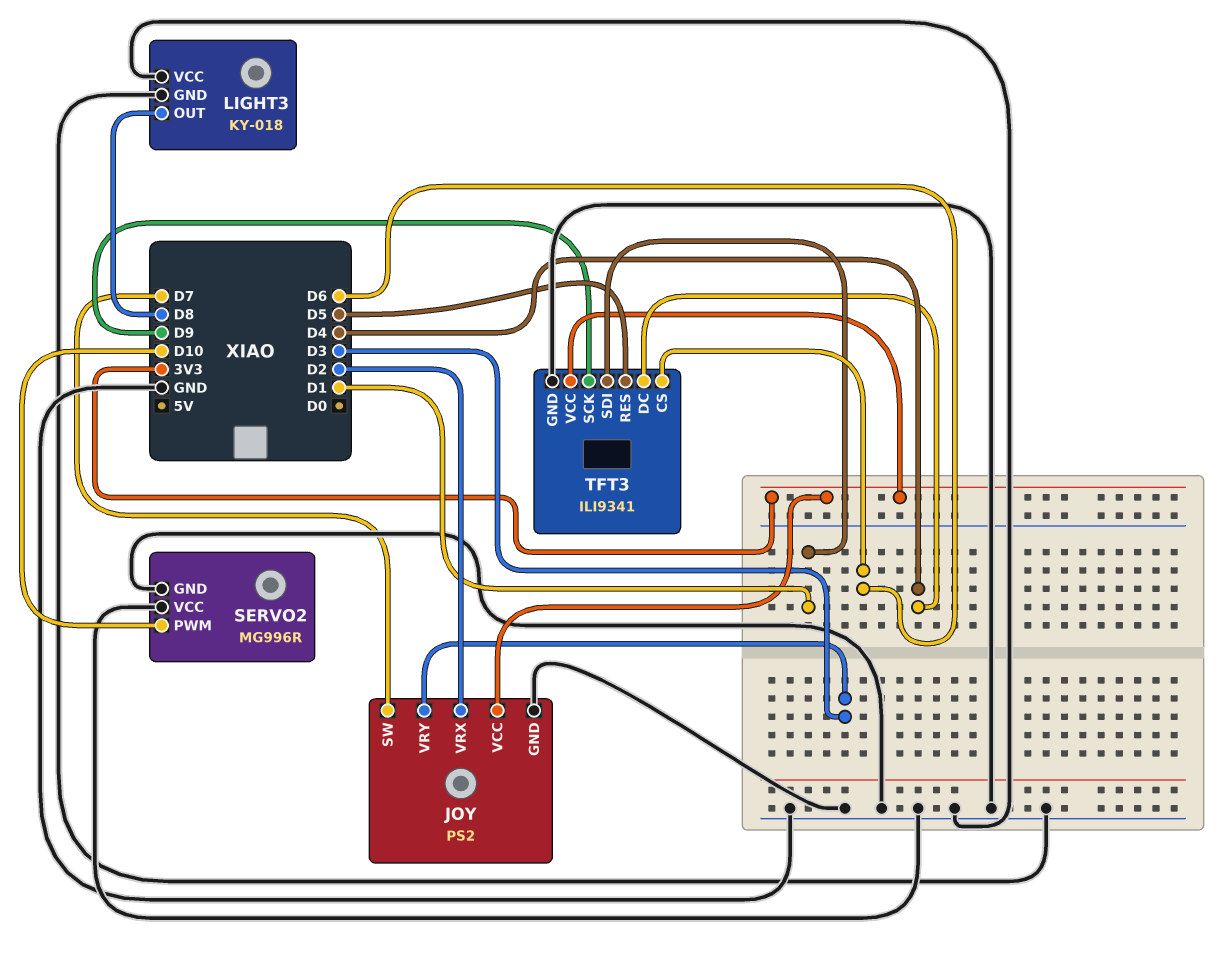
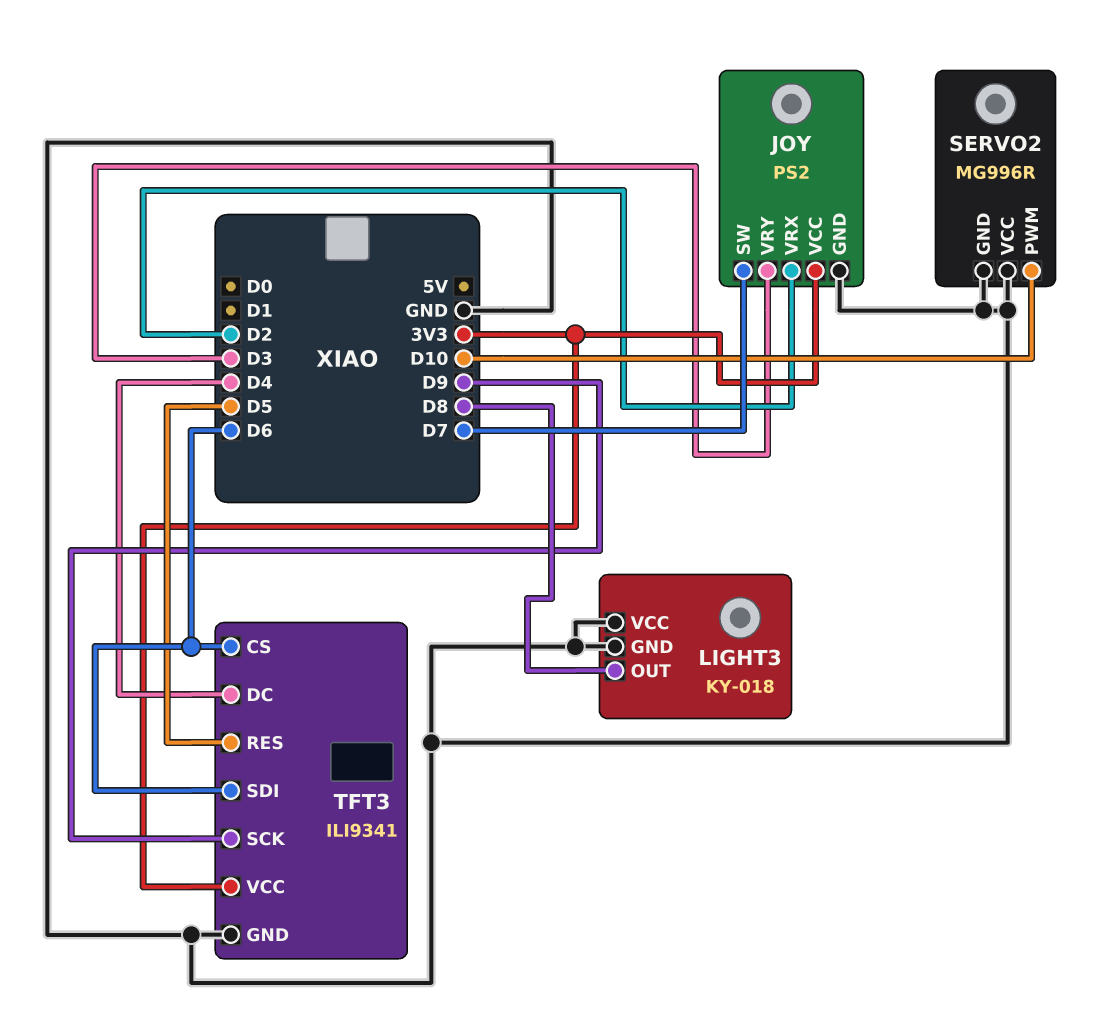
TFT3 pin SDI: D1 -> D6

